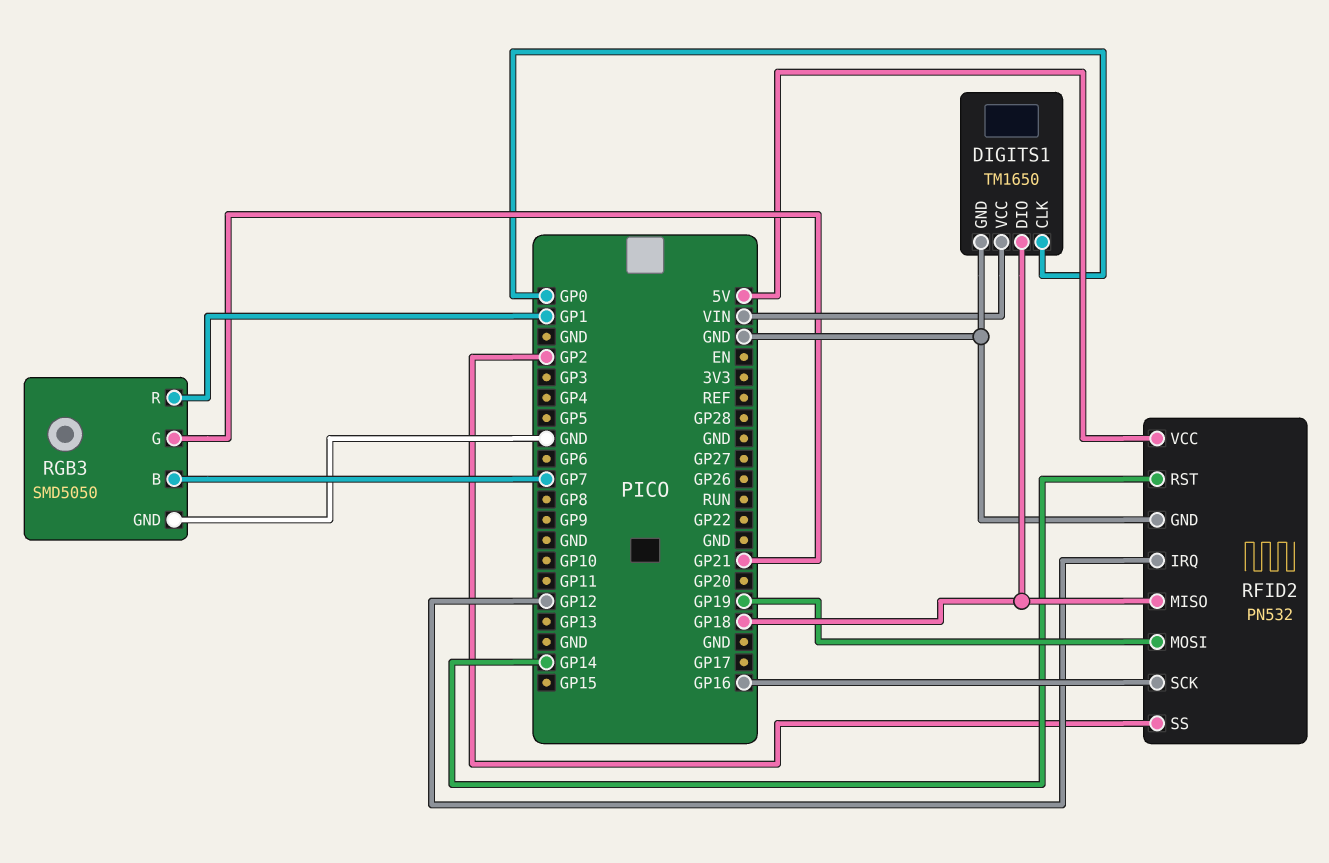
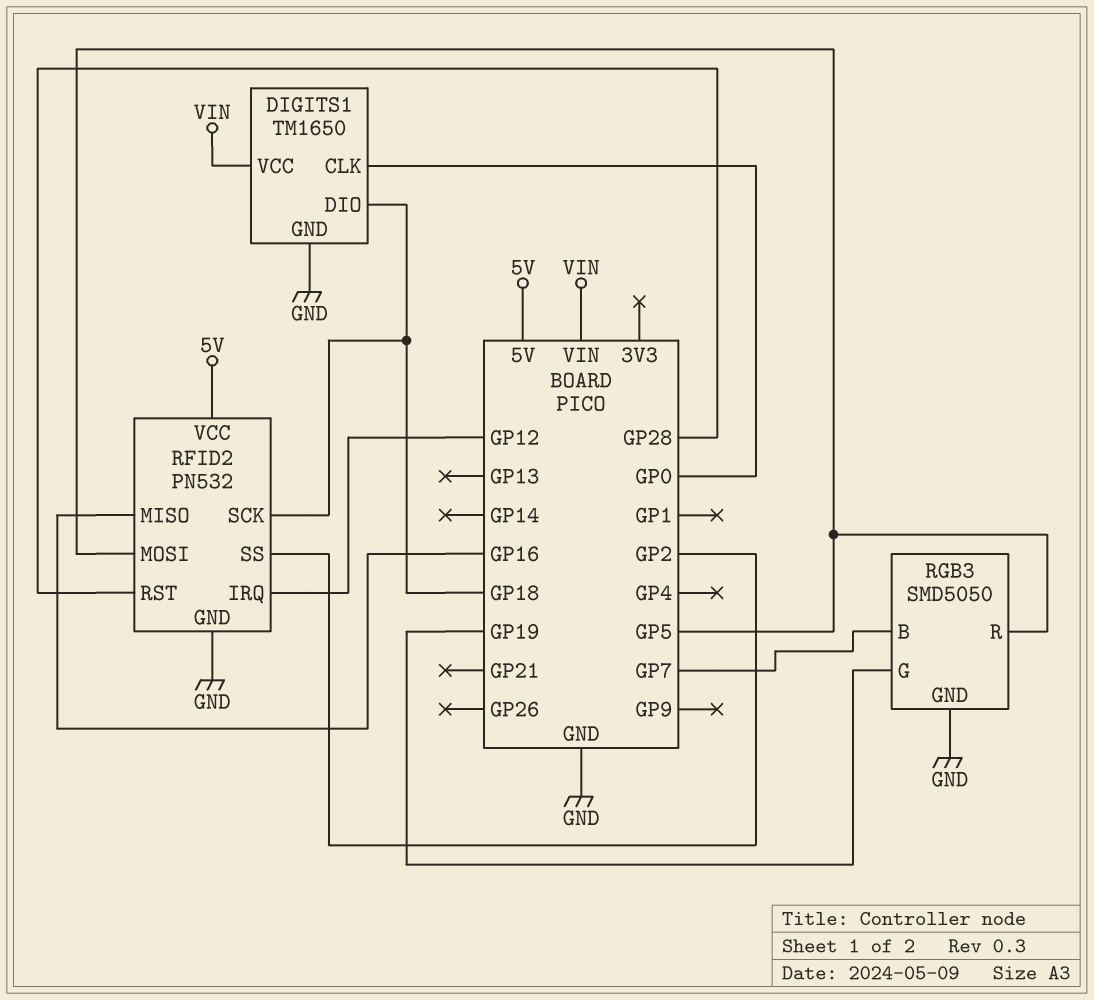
RFID2 pin MISO: GP18 -> GP16
RFID2 pin MOSI: GP19 -> GP5
RFID2 pin RST: GP14 -> GP28
RFID2 pin SCK: GP16 -> GP18
RGB3 pin G: GP21 -> GP19
RGB3 pin R: GP1 -> GP5

